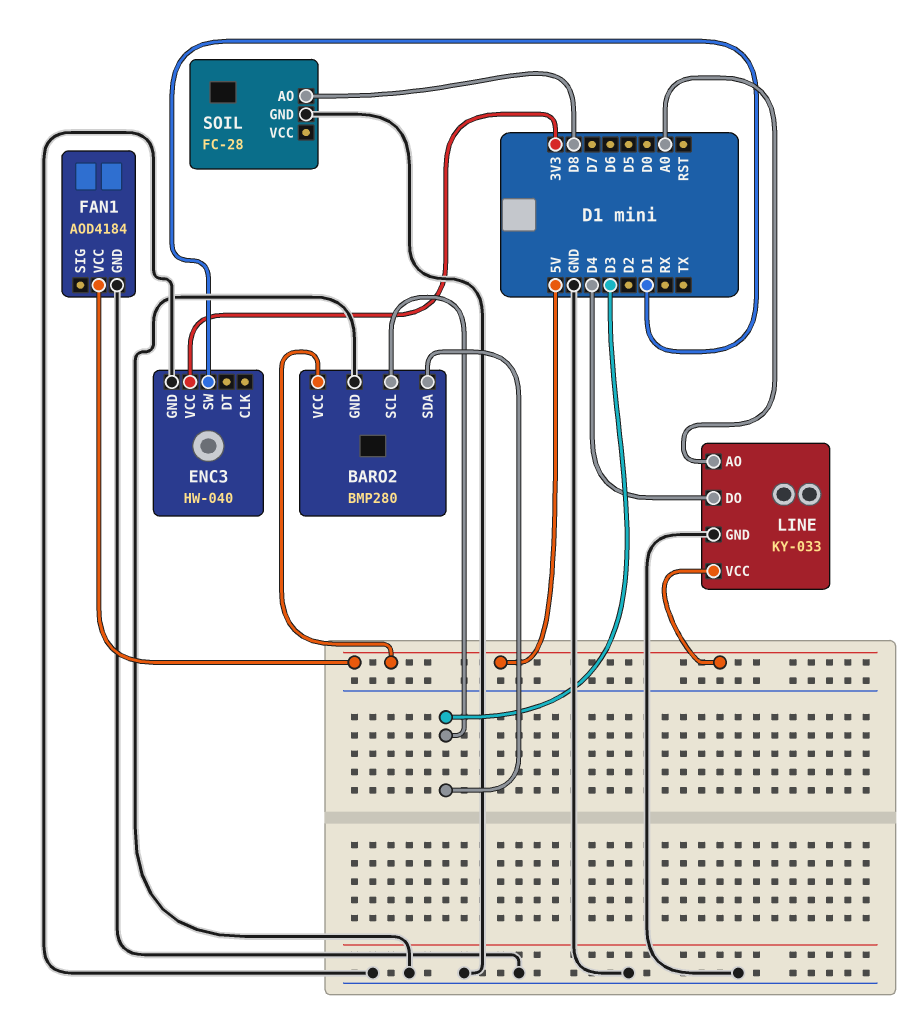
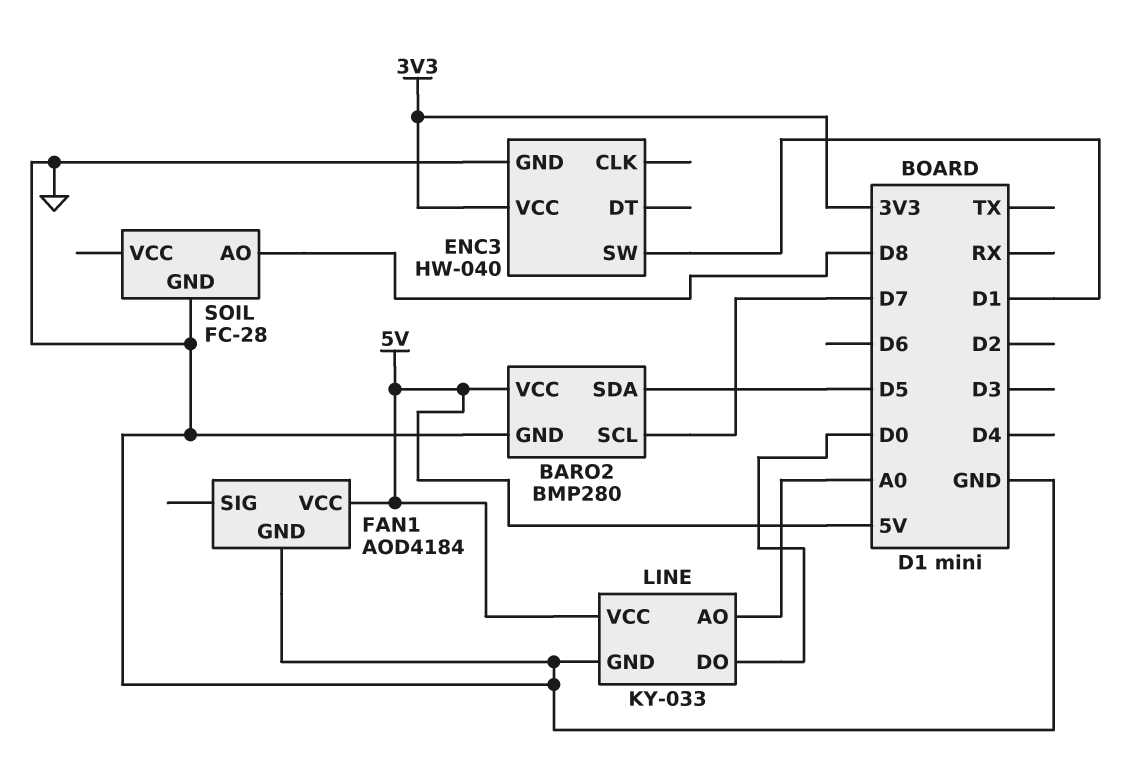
BARO2 pin SCL: D3 -> D7
BARO2 pin SDA: D3 -> D5
LINE pin DO: D4 -> D0

